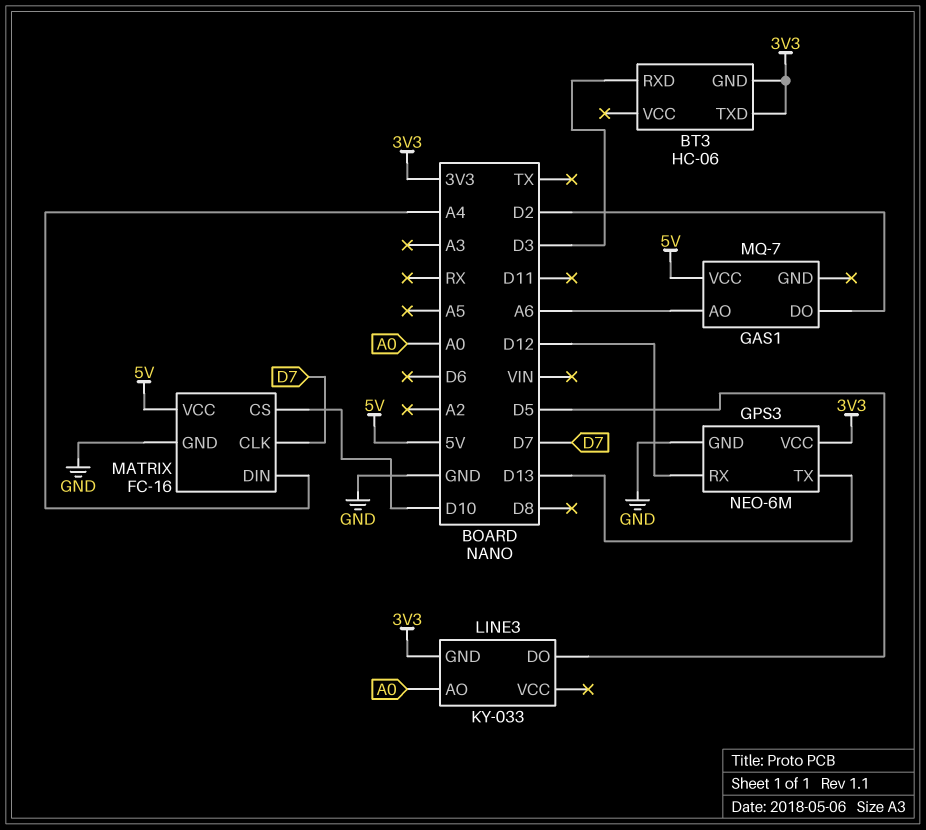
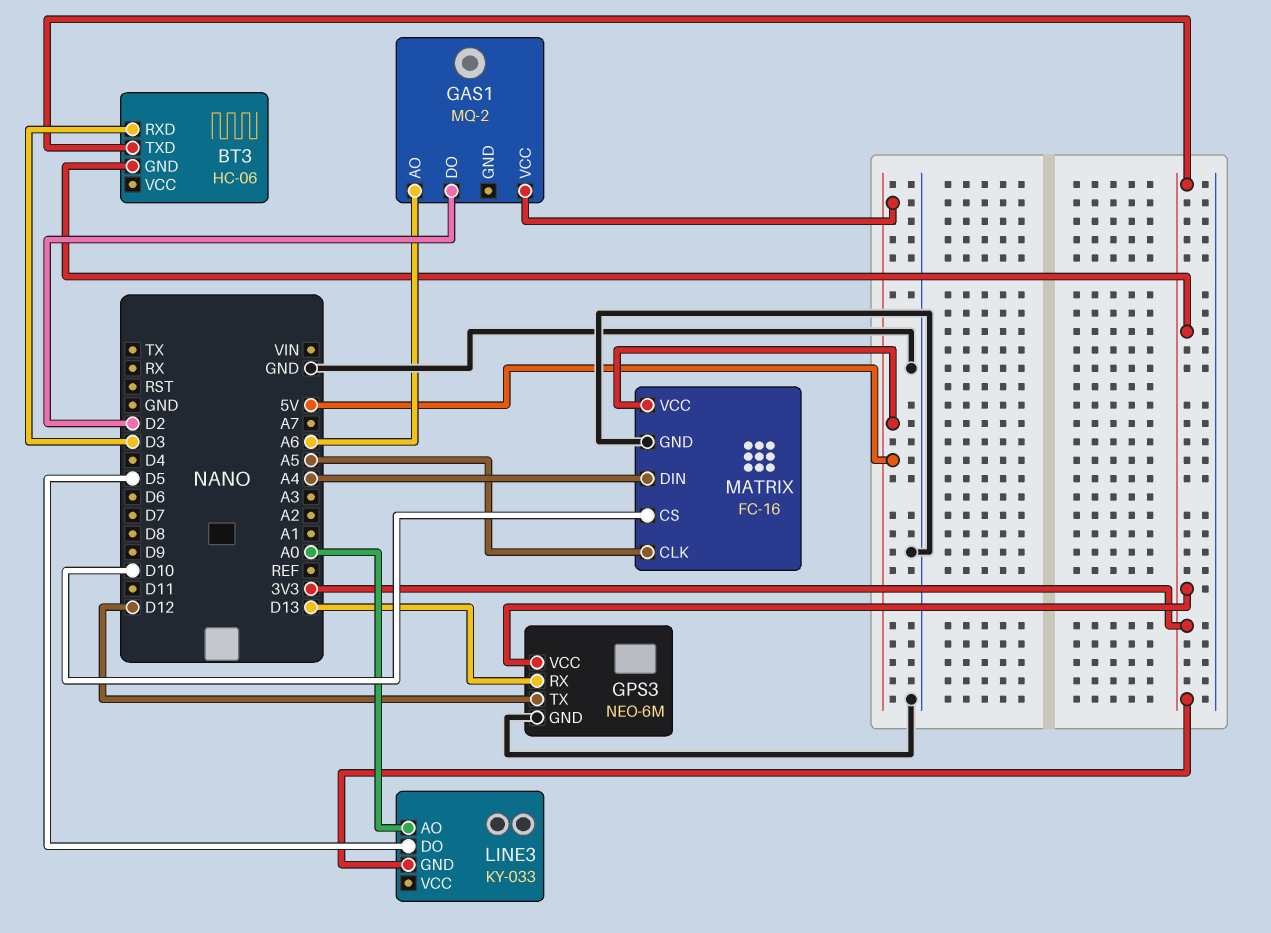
GAS1: MQ-7 -> MQ-2
GPS3 pin RX: D12 -> D13
GPS3 pin TX: D13 -> D12
MATRIX pin CLK: D7 -> A5

